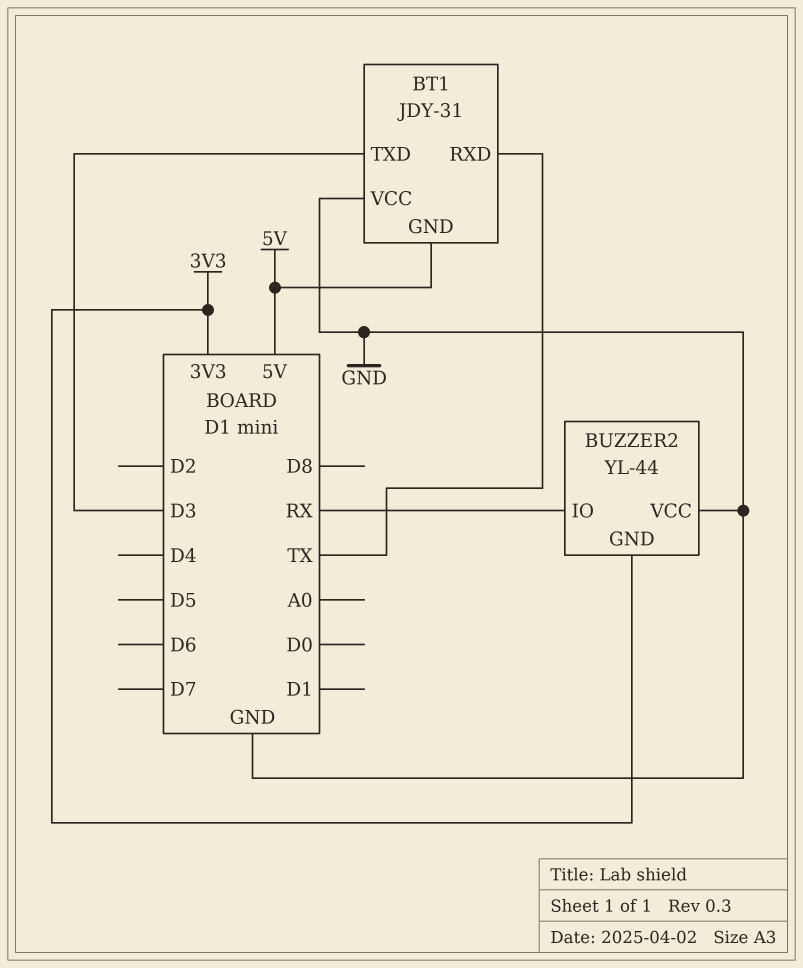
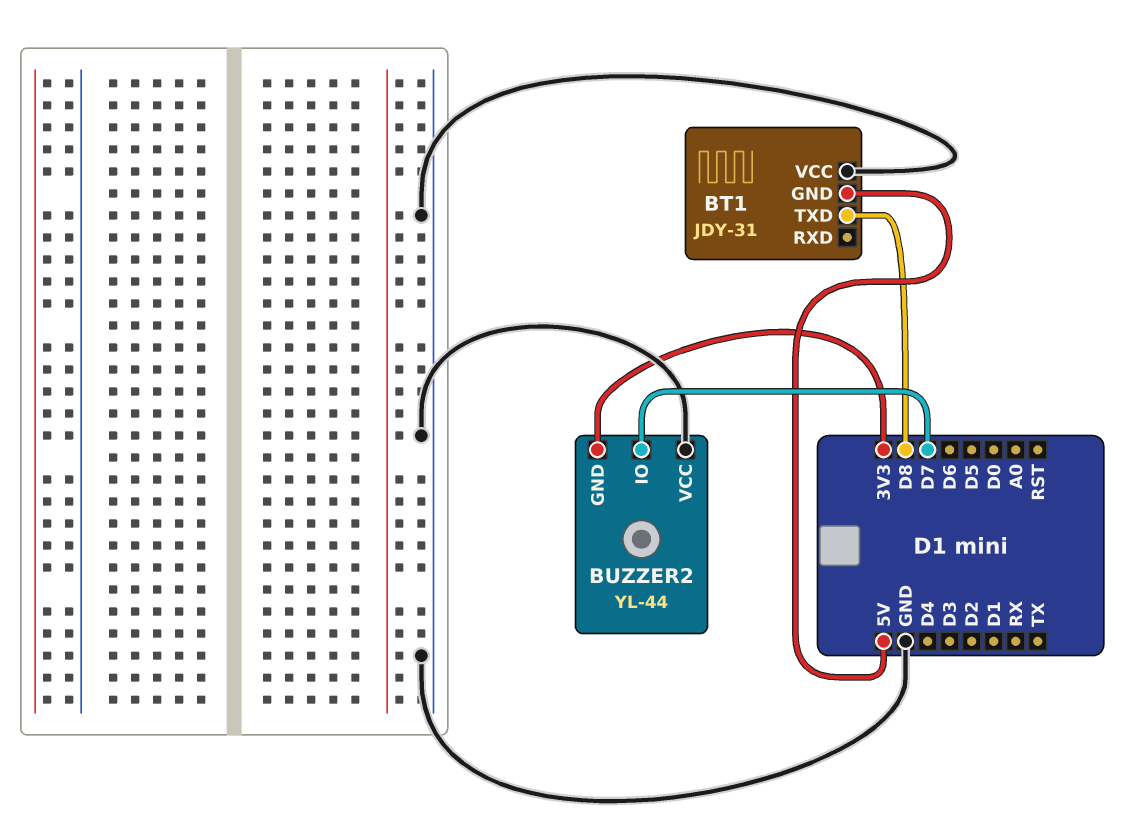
BT1 pin RXD: TX -> none
BT1 pin TXD: D3 -> D8
BUZZER2 pin IO: RX -> D7

